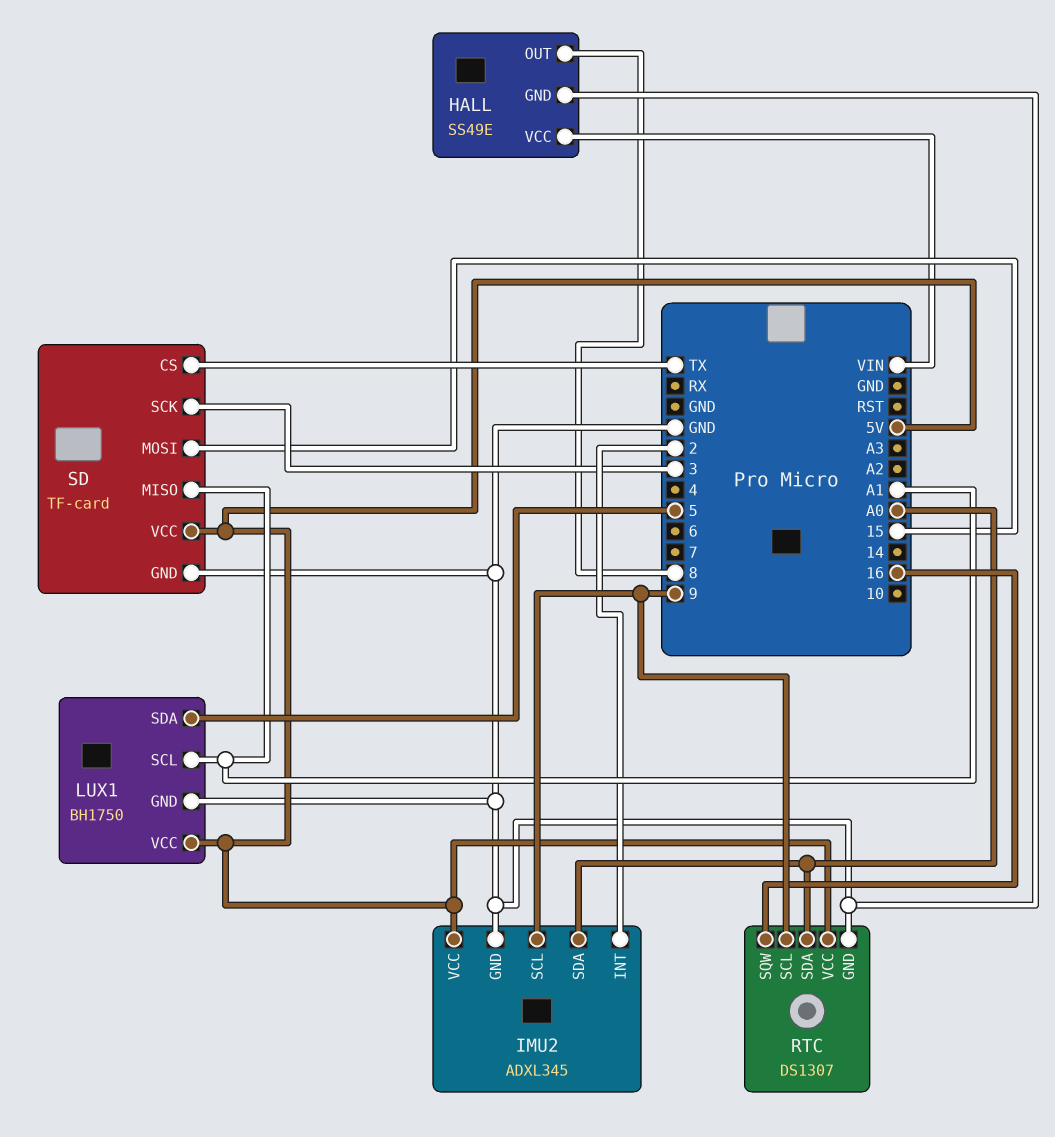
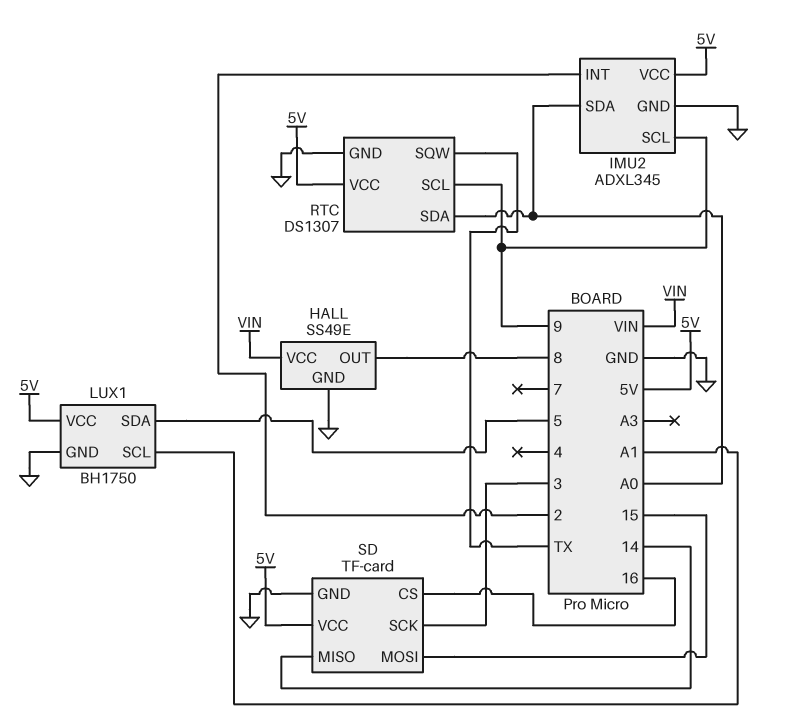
RTC pin SQW: 16 -> TX
SD pin CS: TX -> 16
SD pin MISO: A1 -> 14

